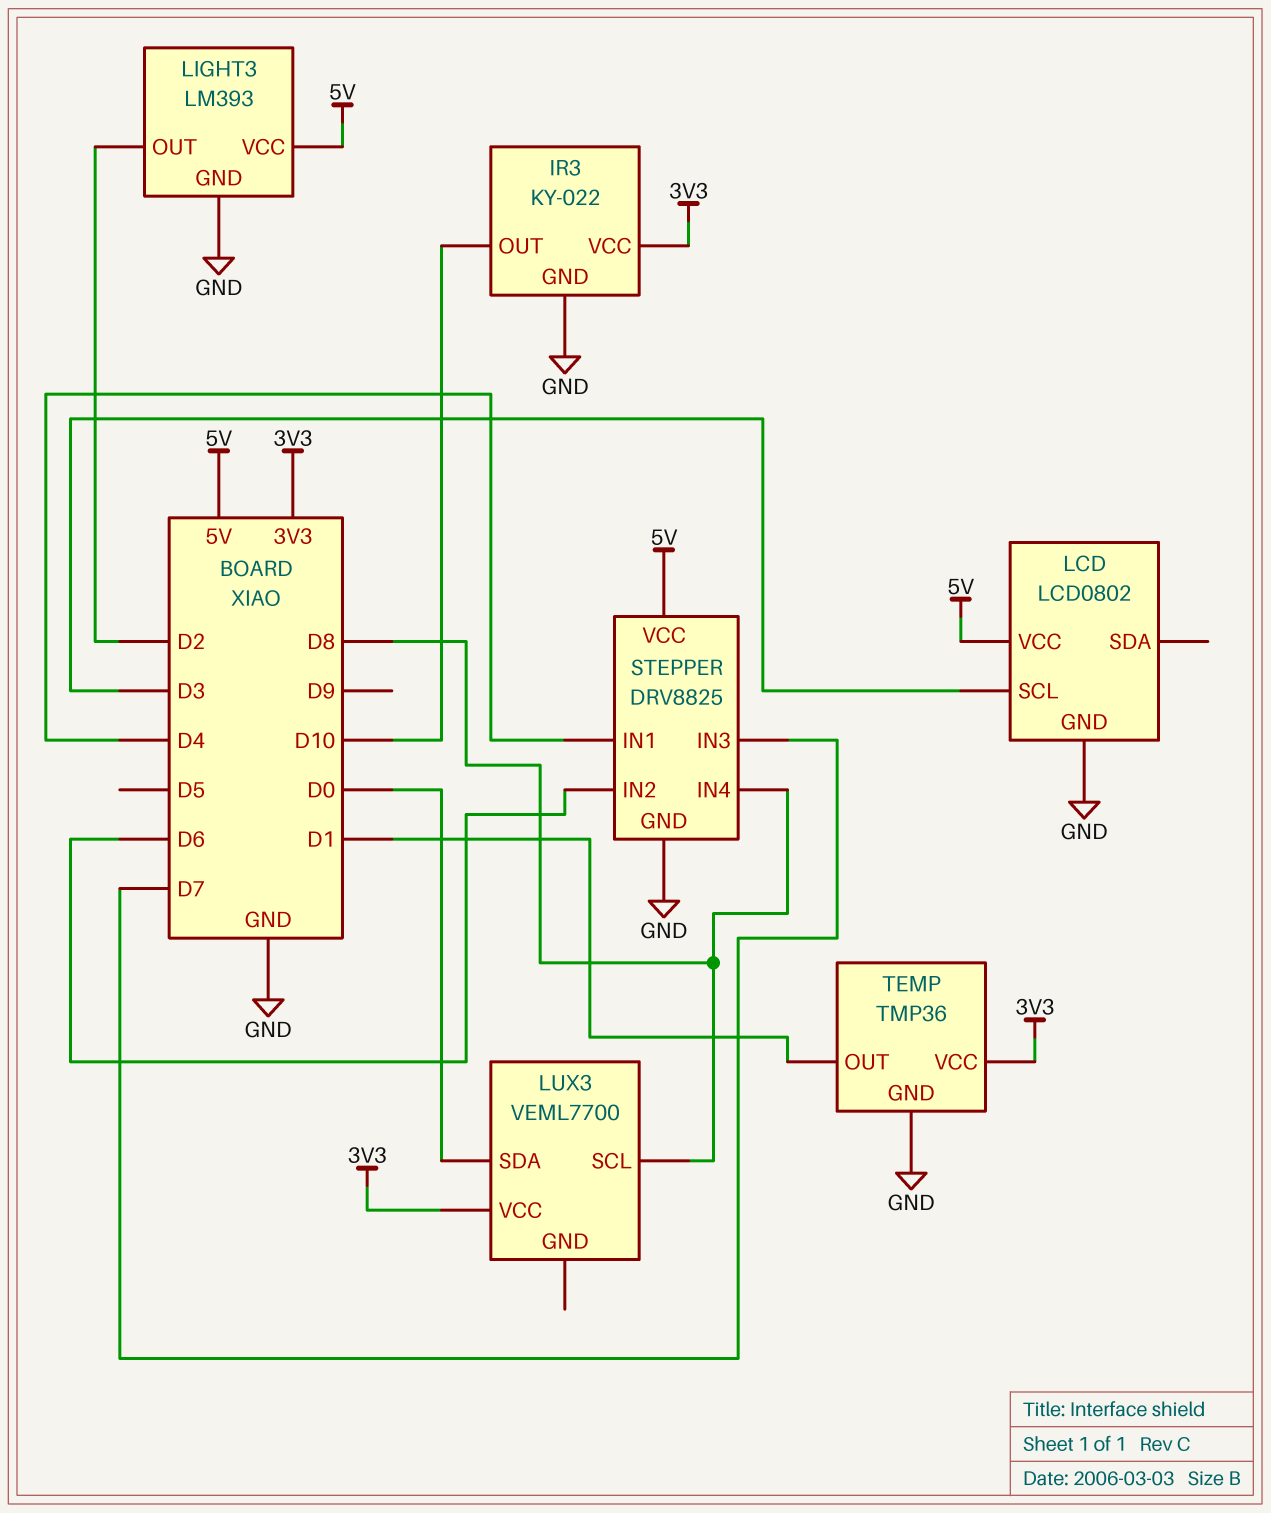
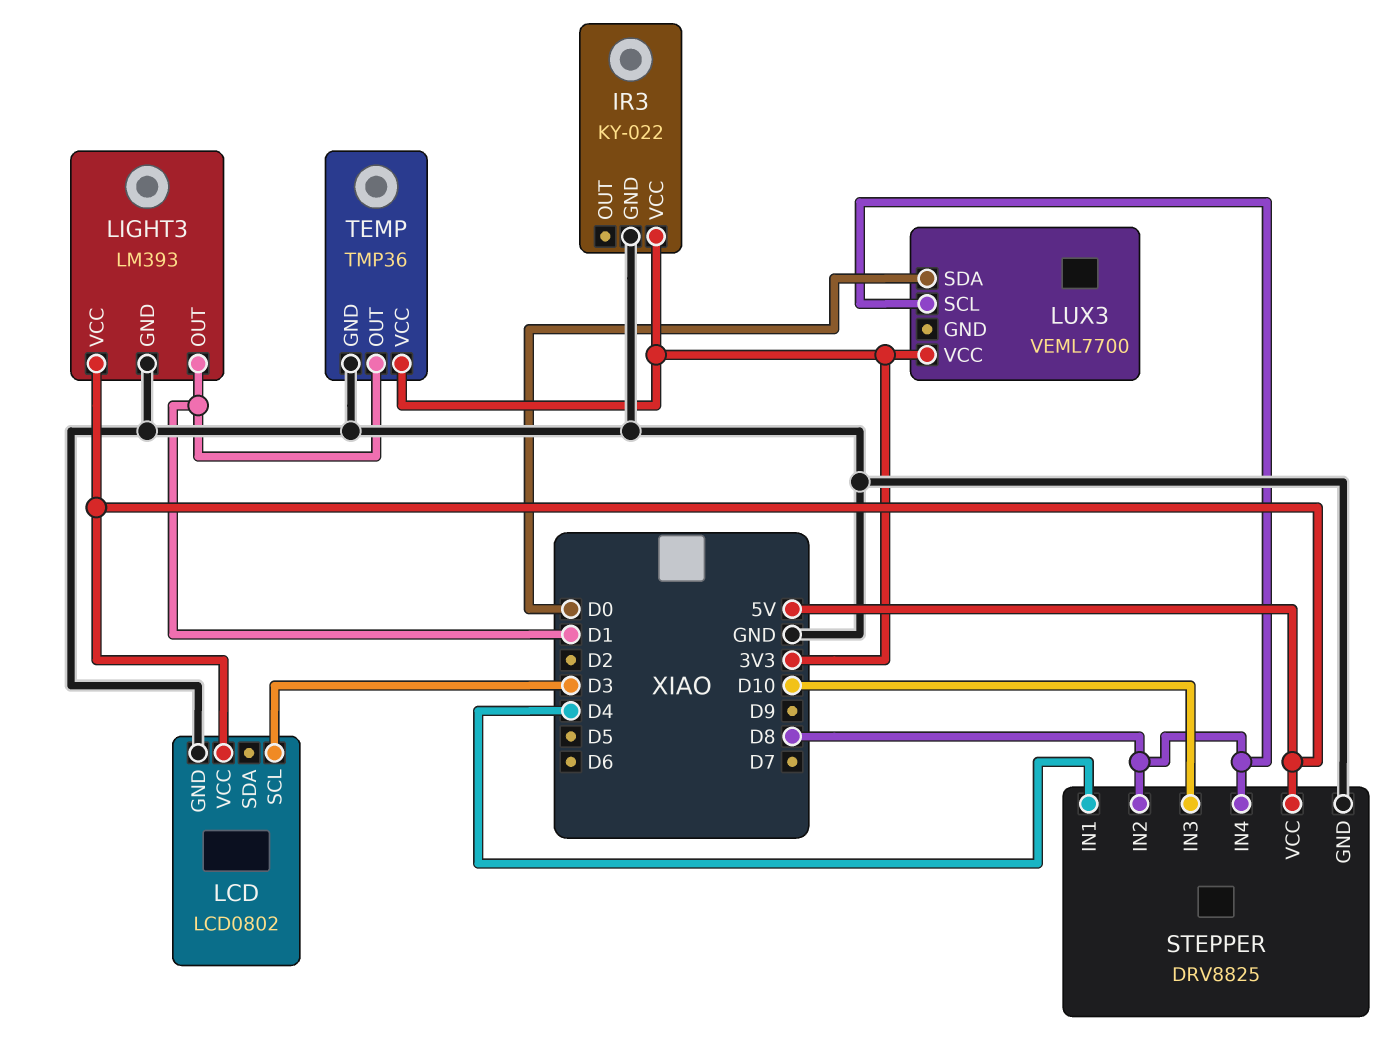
IR3 pin OUT: D10 -> none
LIGHT3 pin OUT: D2 -> D1
STEPPER pin IN2: D6 -> D8
STEPPER pin IN3: D7 -> D10

